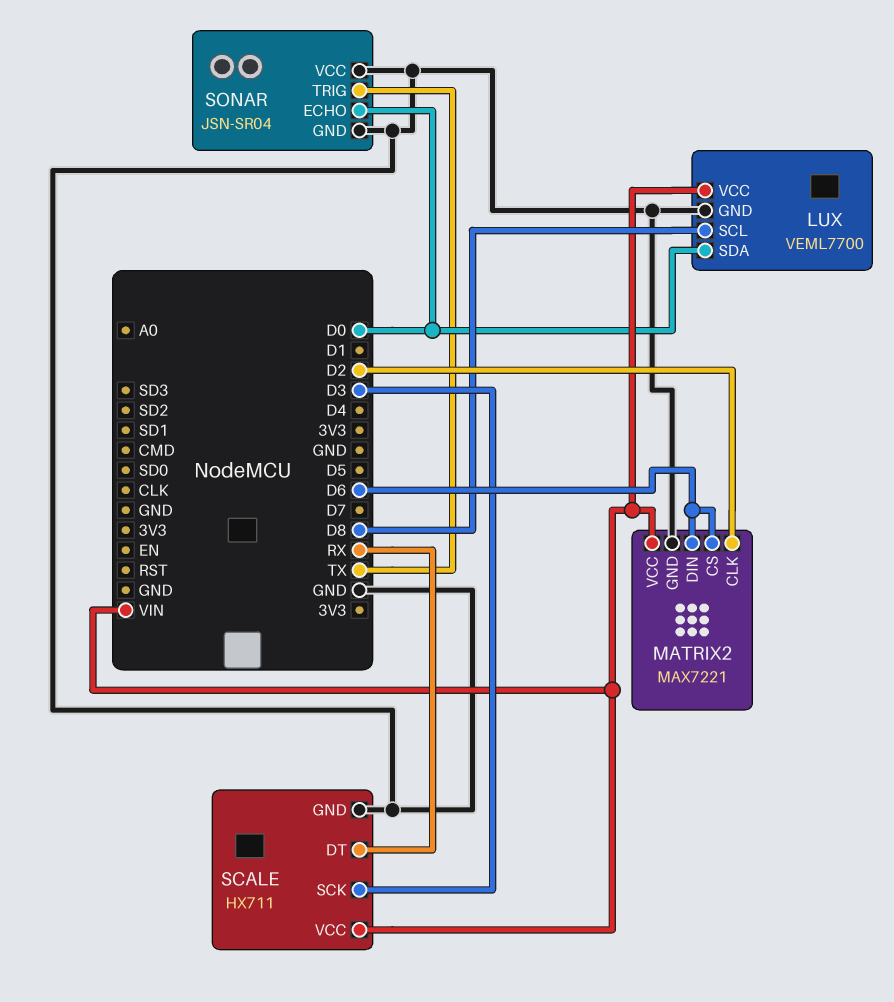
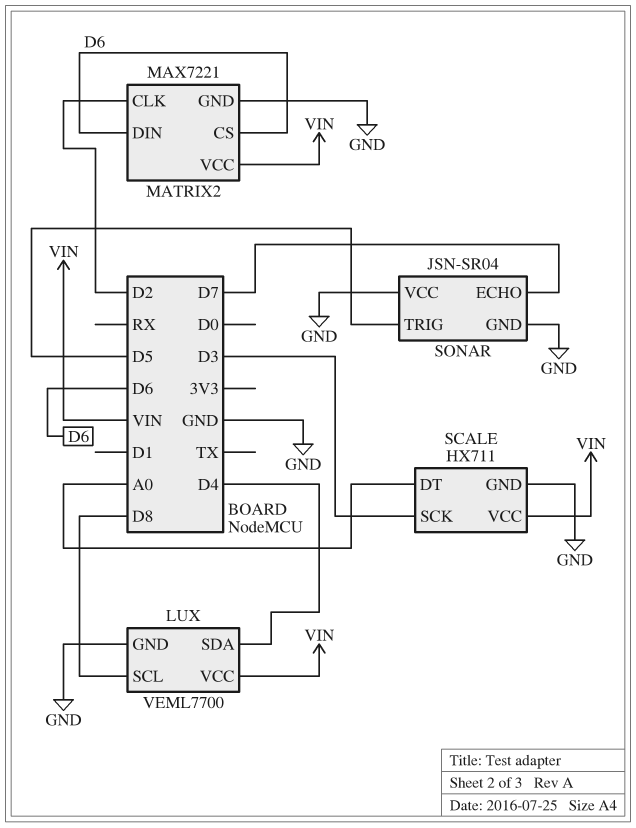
LUX pin SDA: D0 -> D4
SCALE pin DT: RX -> A0
SONAR pin ECHO: D0 -> D7
SONAR pin TRIG: TX -> D5

